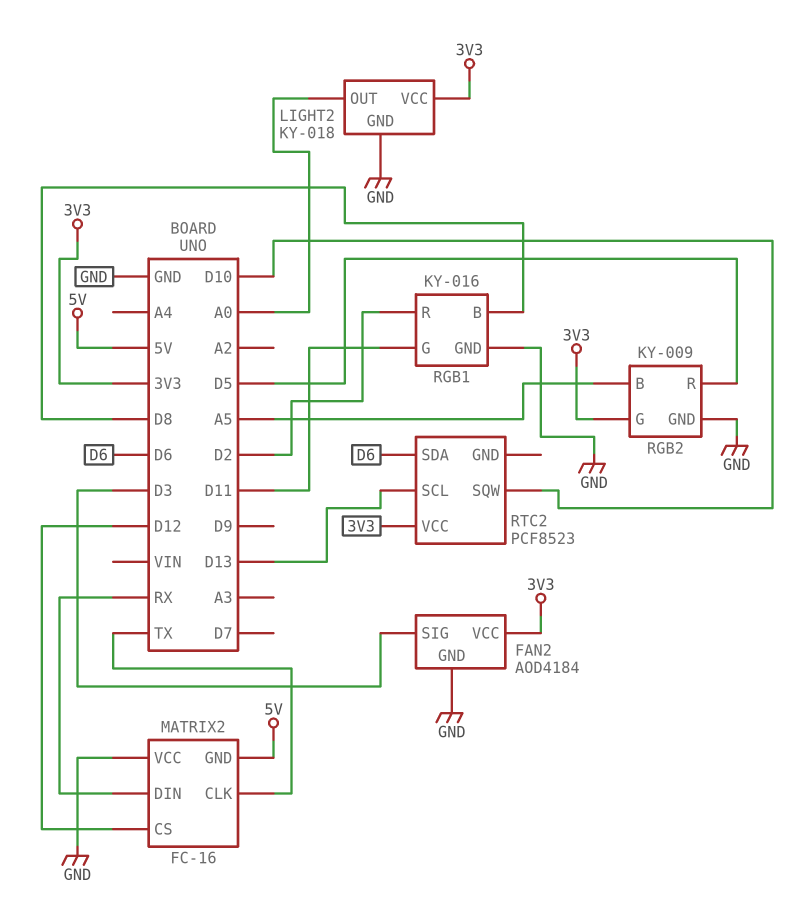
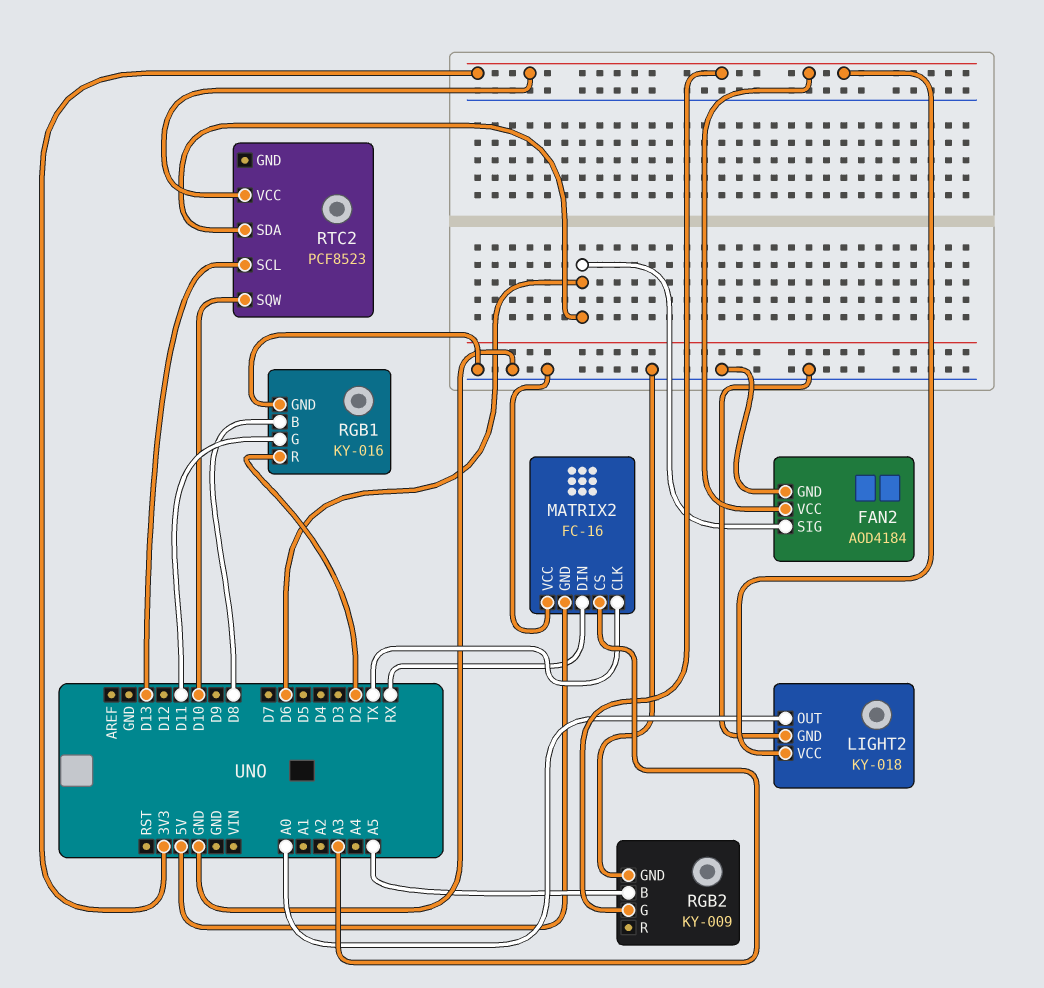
FAN2 pin SIG: D3 -> D6
MATRIX2 pin CS: D12 -> A3
RGB2 pin R: D5 -> none

